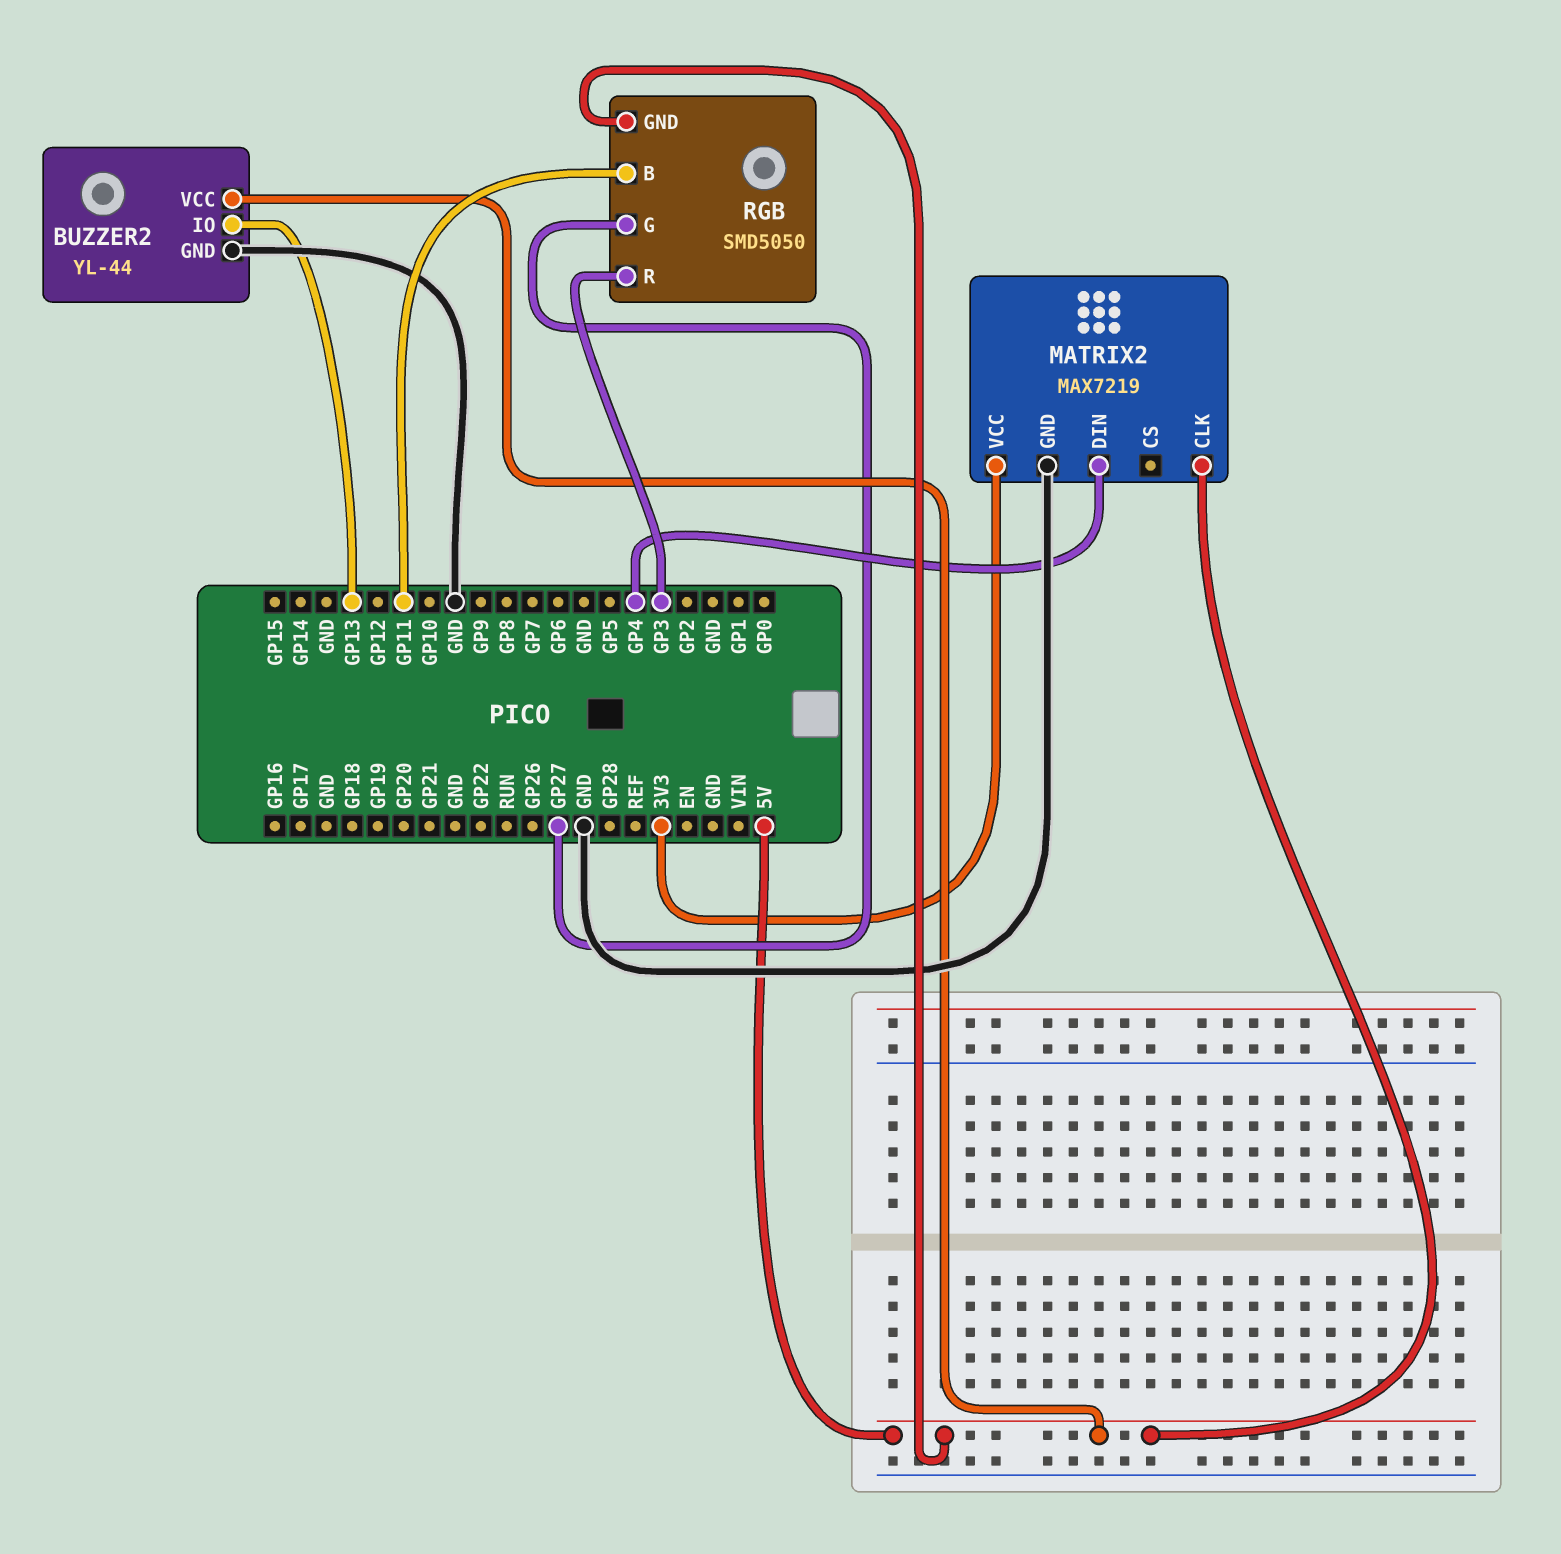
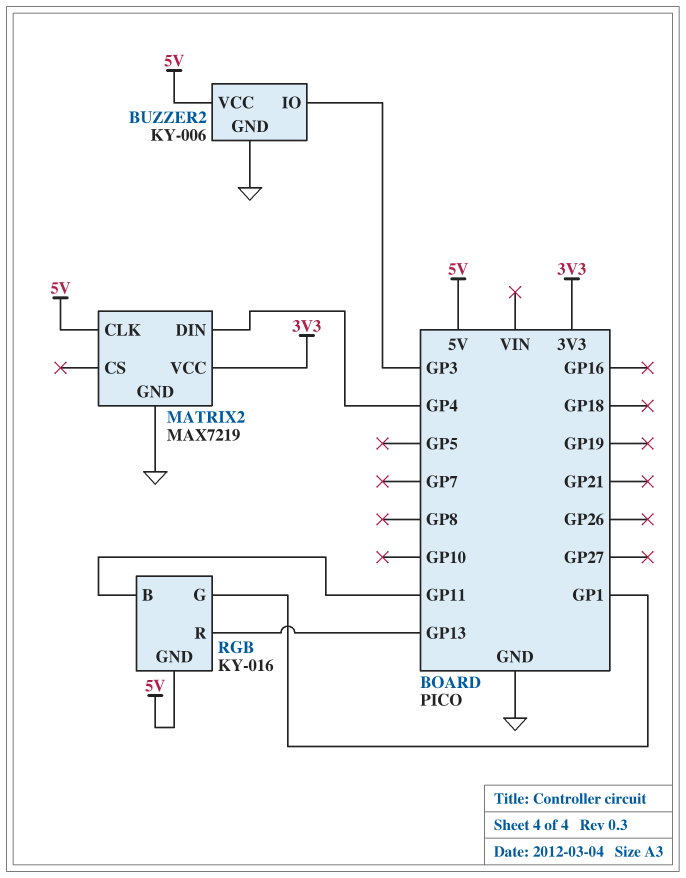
BUZZER2: YL-44 -> KY-006
BUZZER2 pin IO: GP13 -> GP3
RGB: SMD5050 -> KY-016
RGB pin G: GP27 -> GP1
RGB pin R: GP3 -> GP13

